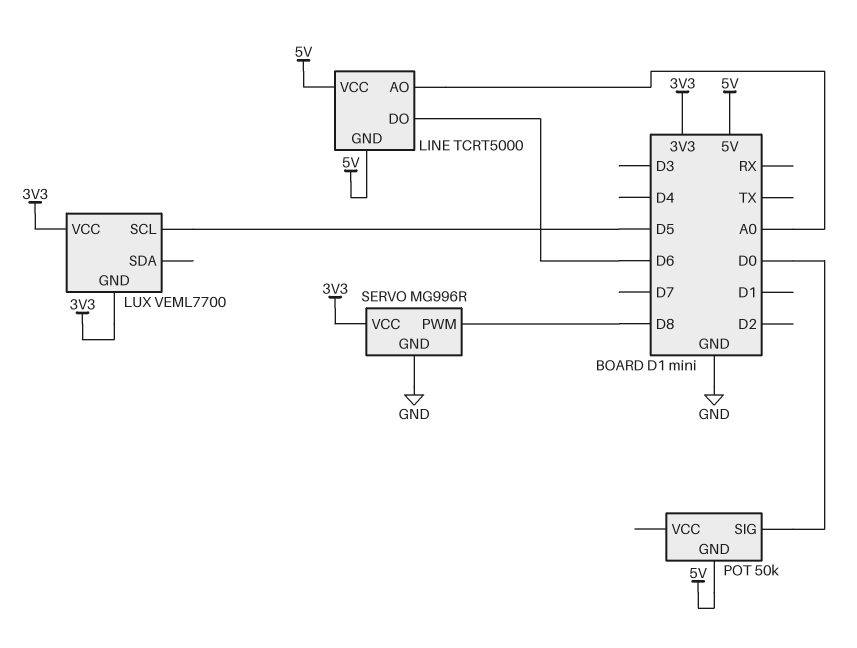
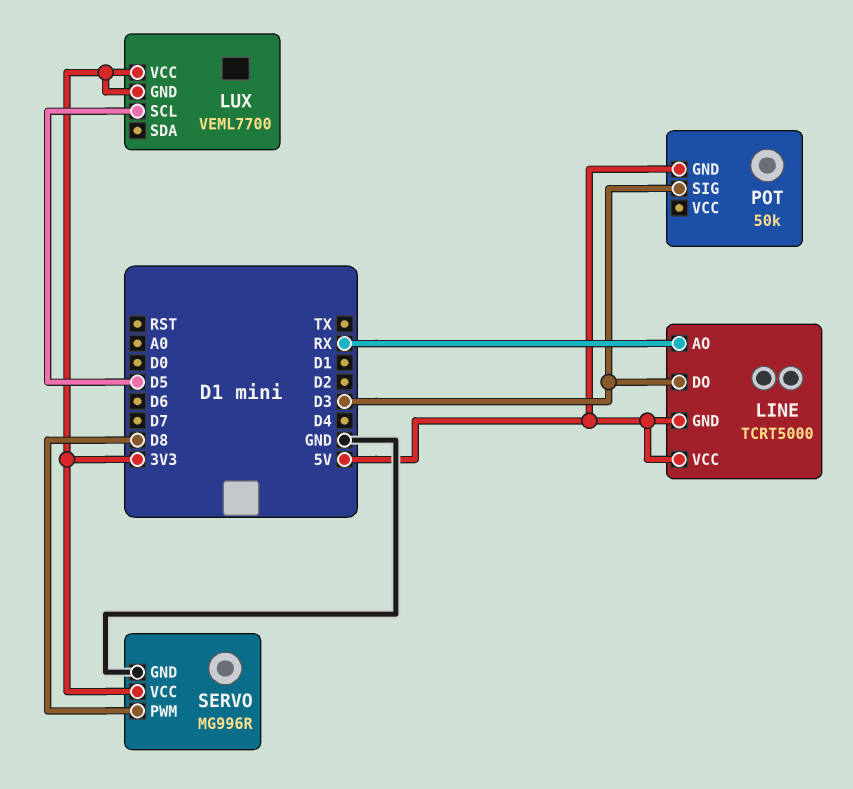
LINE pin AO: A0 -> RX
LINE pin DO: D6 -> D3
POT pin SIG: D0 -> D3

